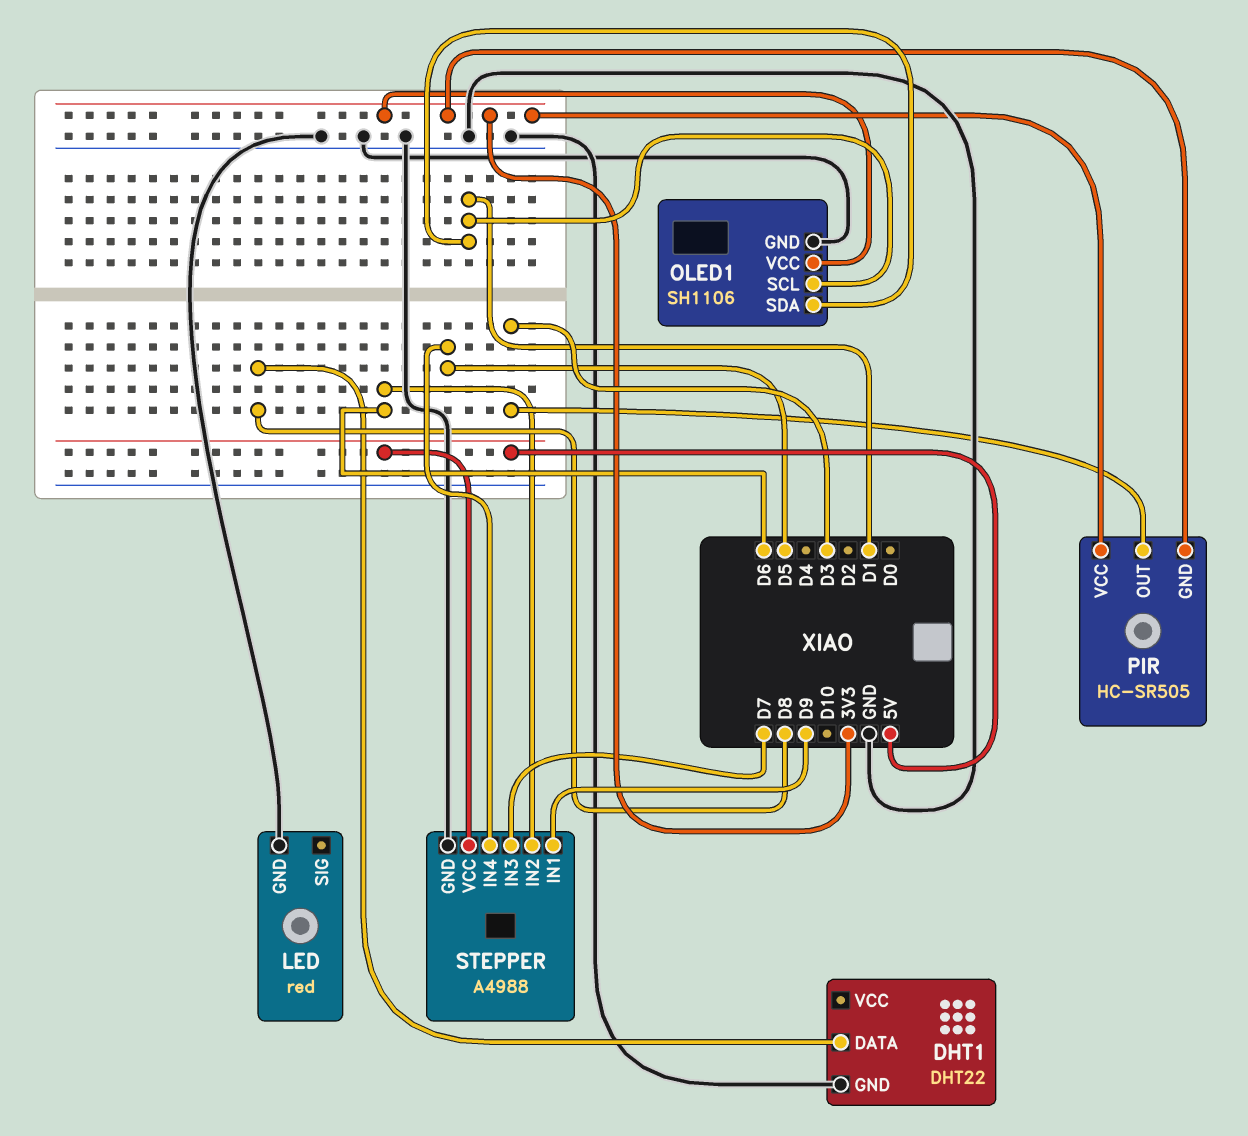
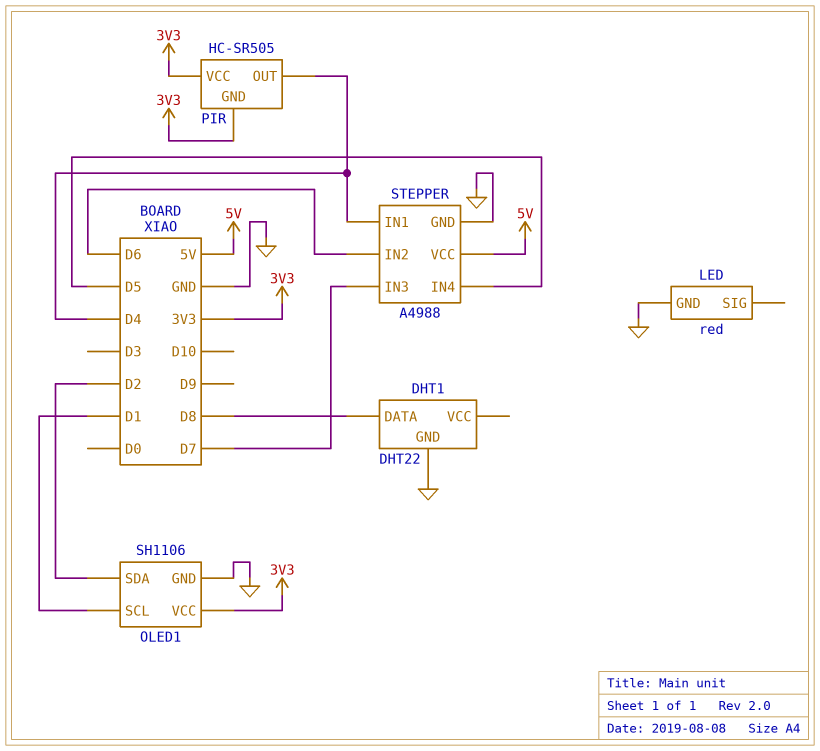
OLED1 pin SDA: D1 -> D2
PIR pin OUT: D3 -> D4
STEPPER pin IN1: D9 -> D4

